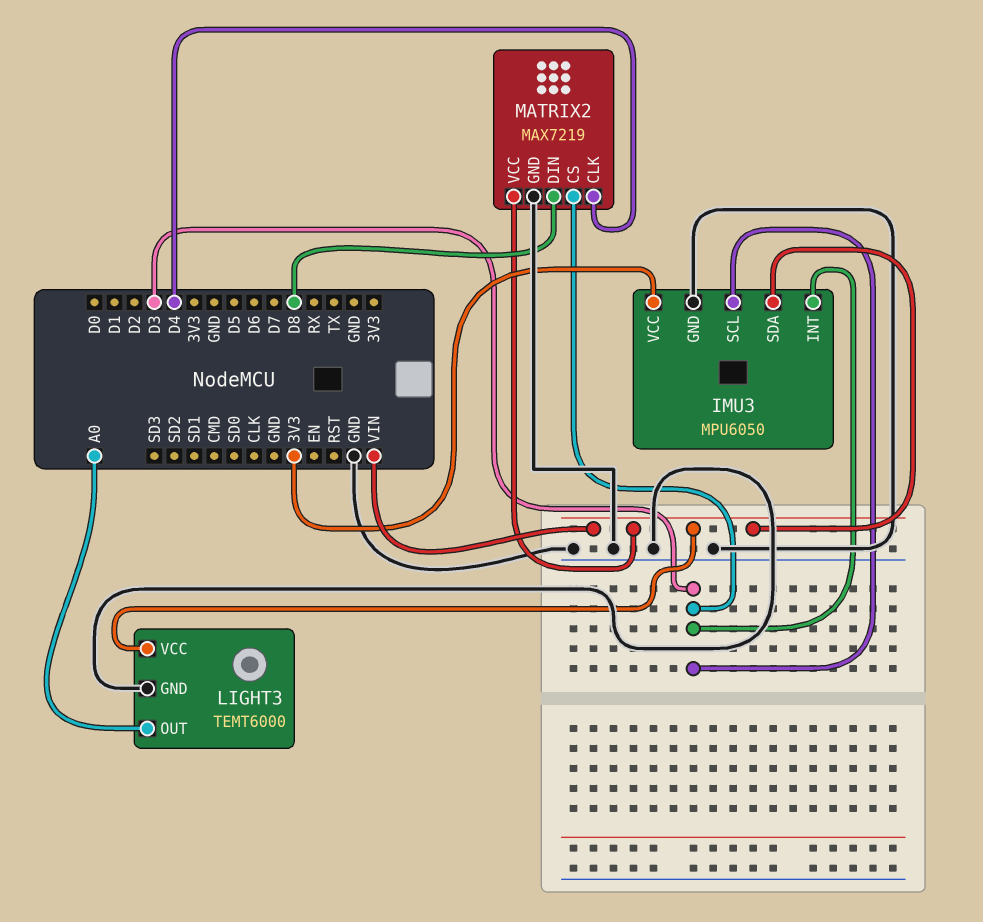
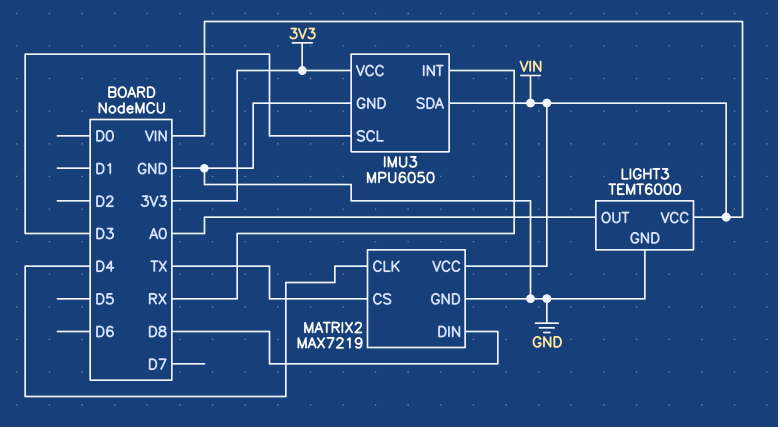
IMU3 pin INT: D3 -> RX
MATRIX2 pin CS: D3 -> TX

